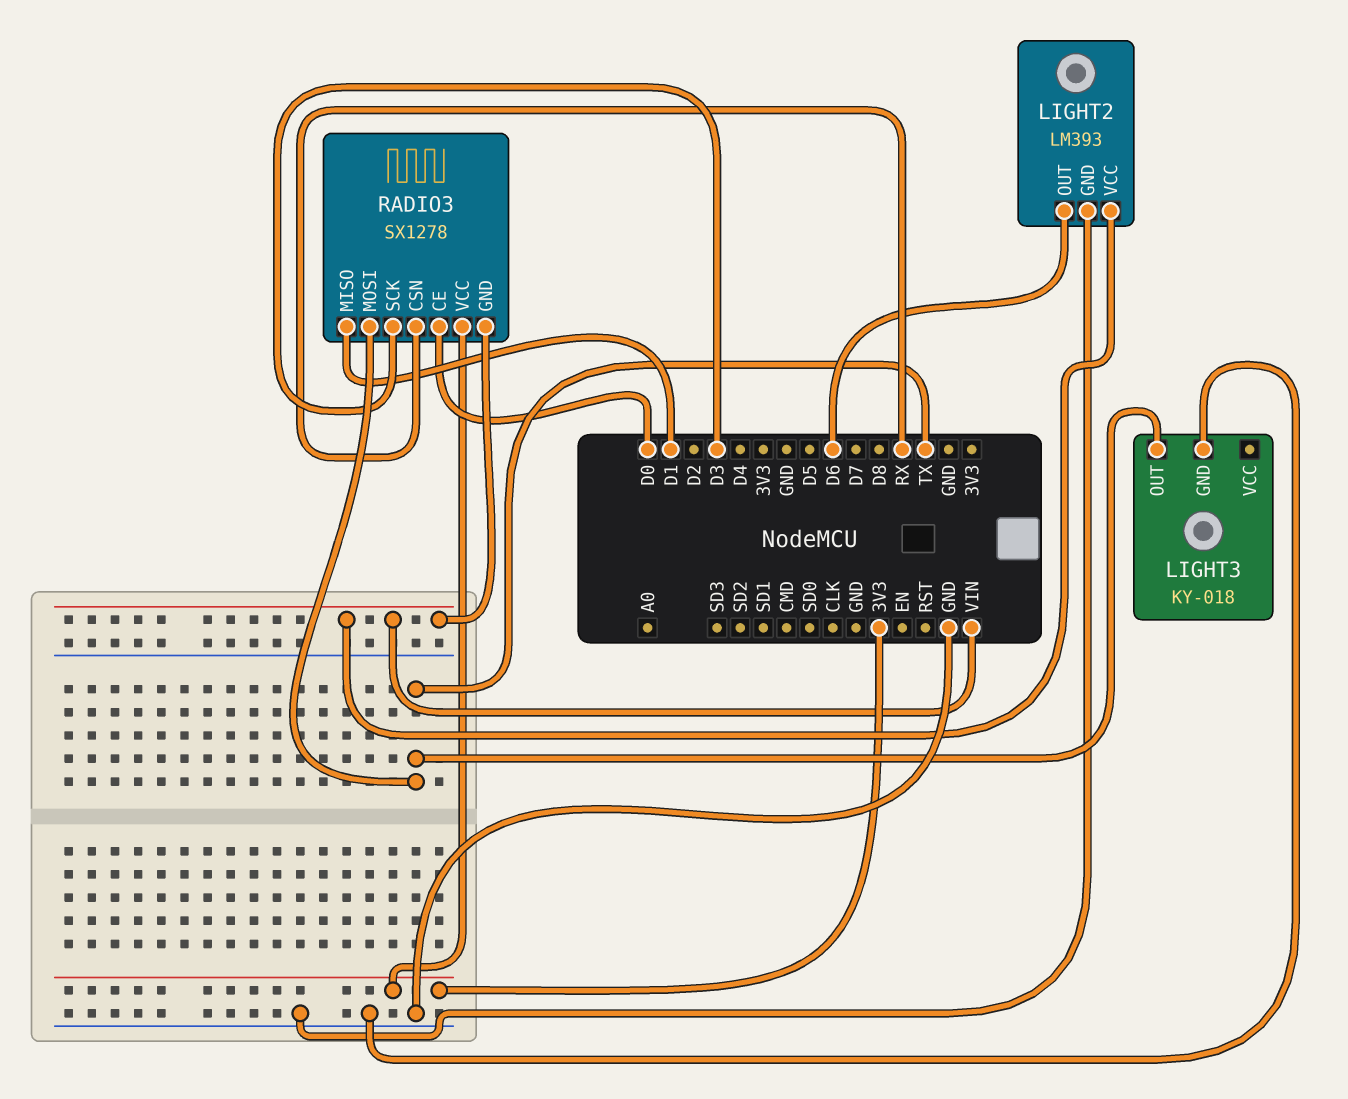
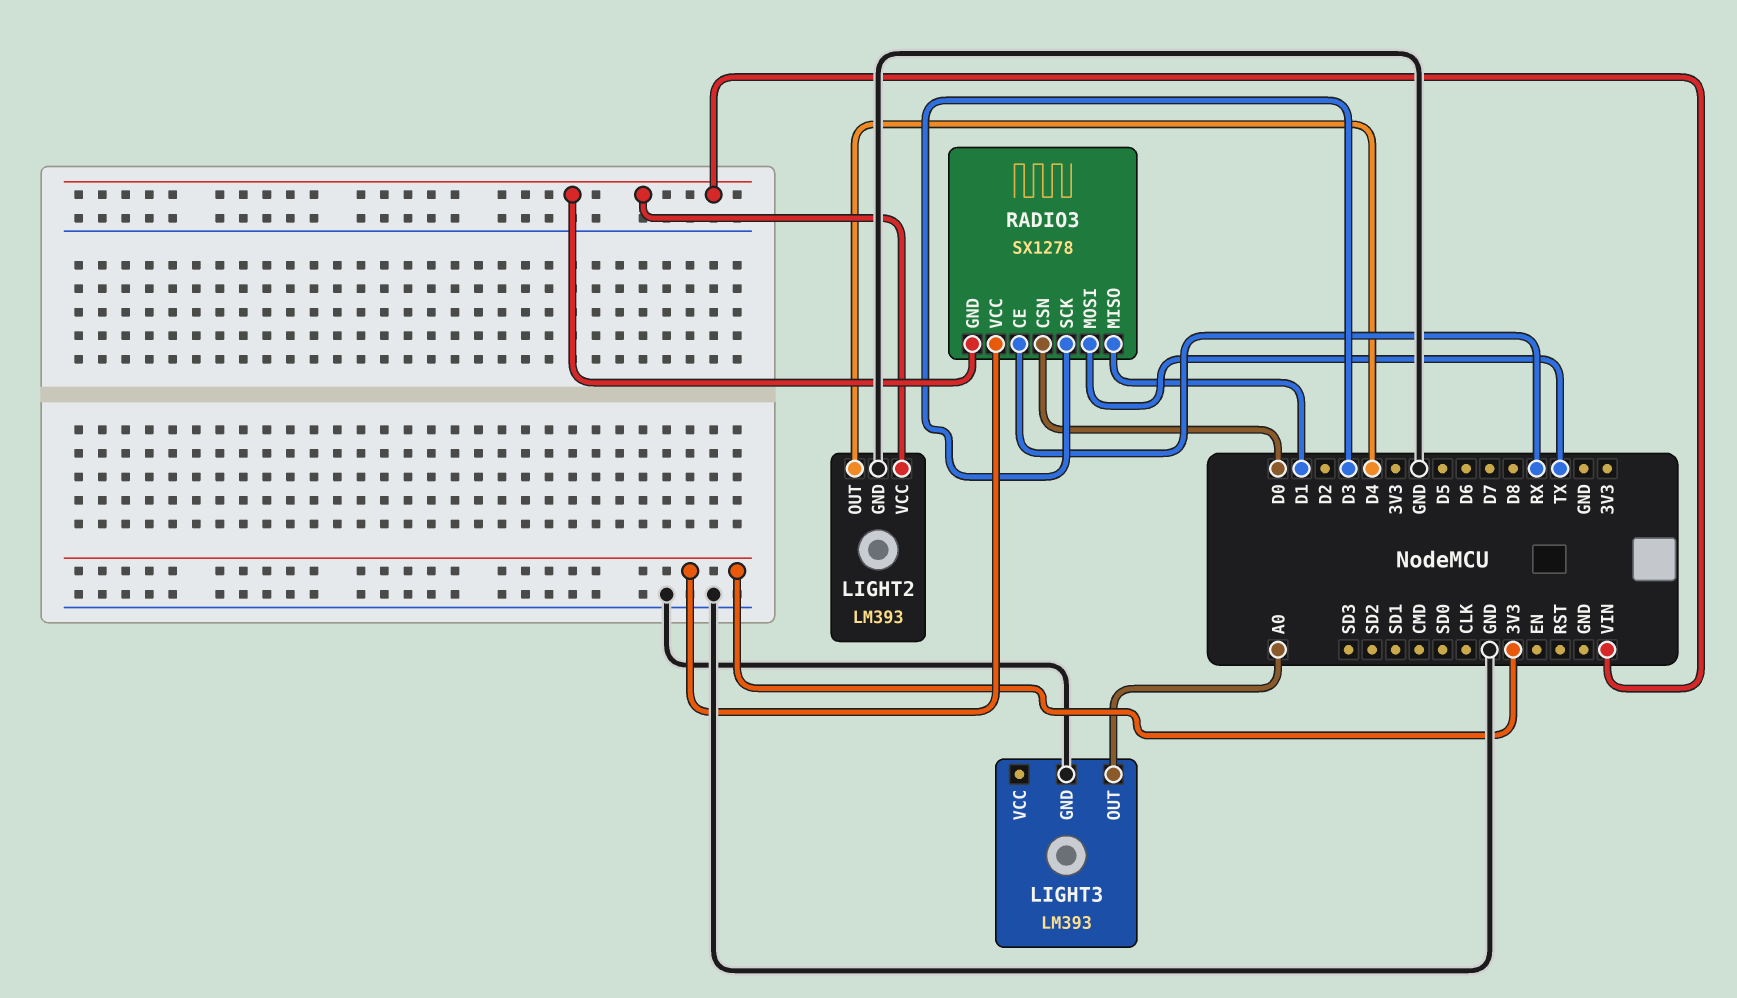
LIGHT2 pin OUT: D6 -> D4
LIGHT3: KY-018 -> LM393
LIGHT3 pin OUT: TX -> A0
RADIO3 pin CE: D0 -> RX
RADIO3 pin CSN: RX -> D0

